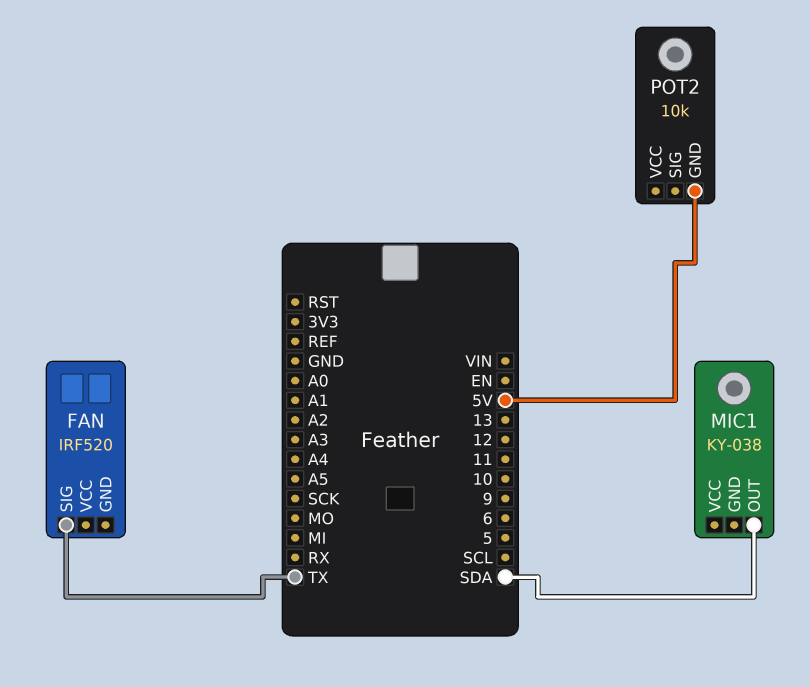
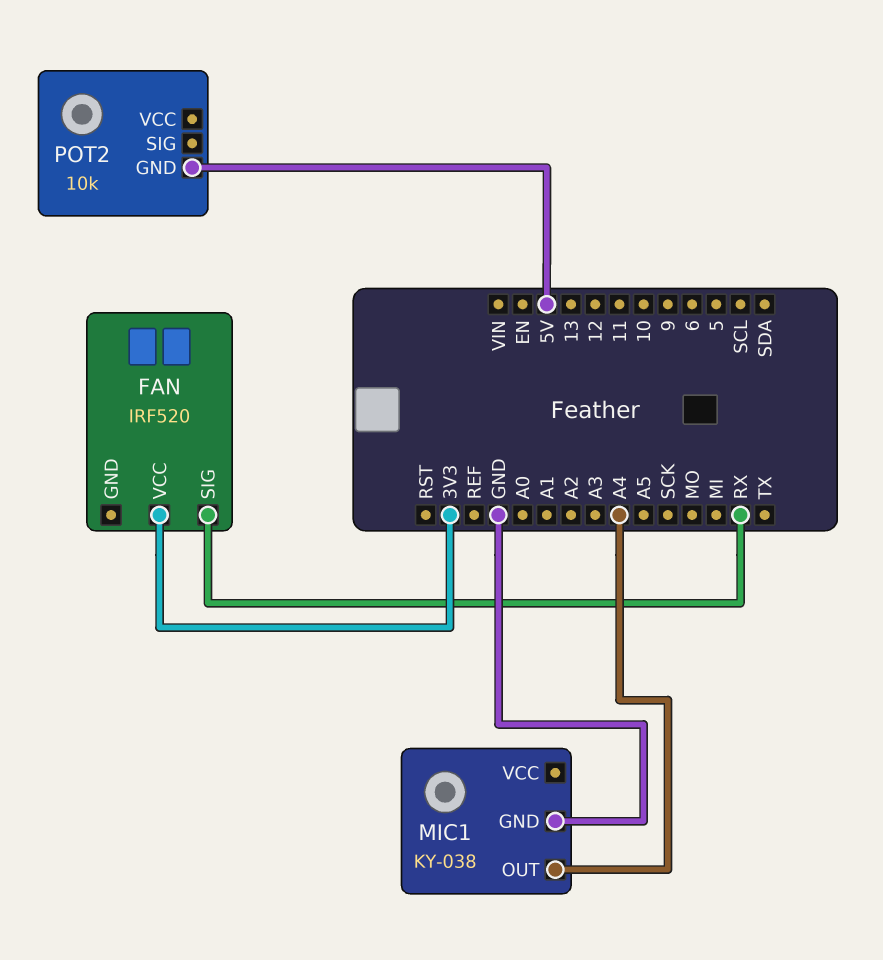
FAN pin SIG: TX -> RX
FAN pin VCC: none -> 3V3
MIC1 pin GND: none -> GND
MIC1 pin OUT: SDA -> A4

